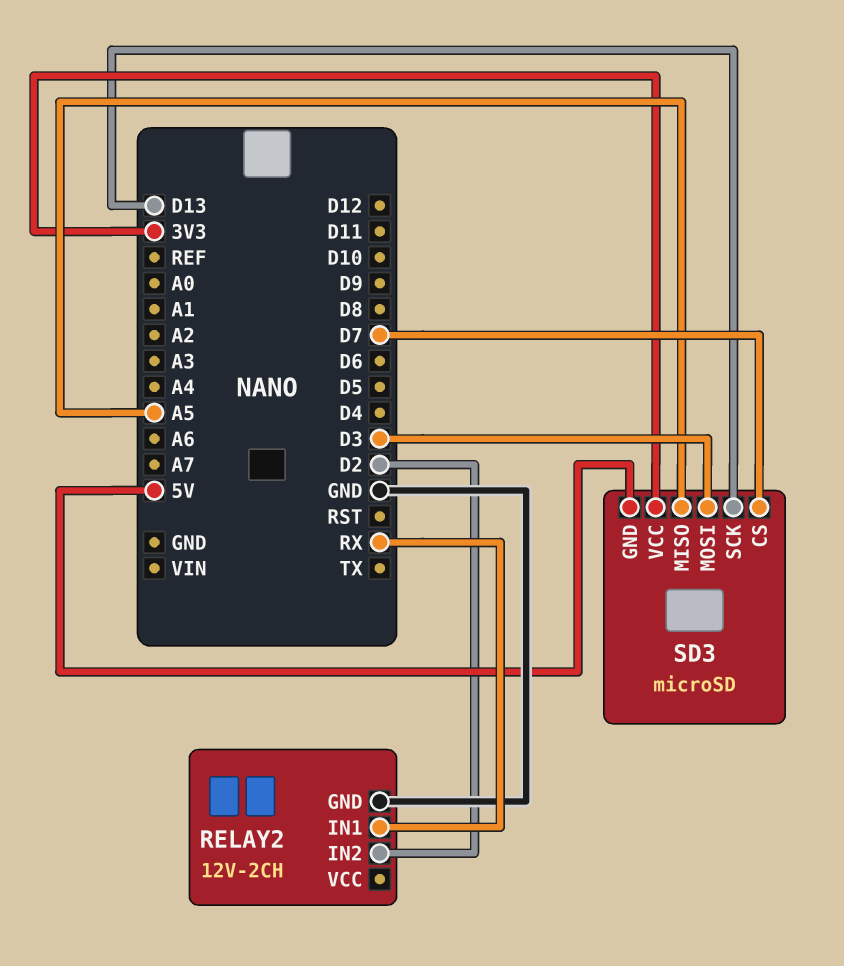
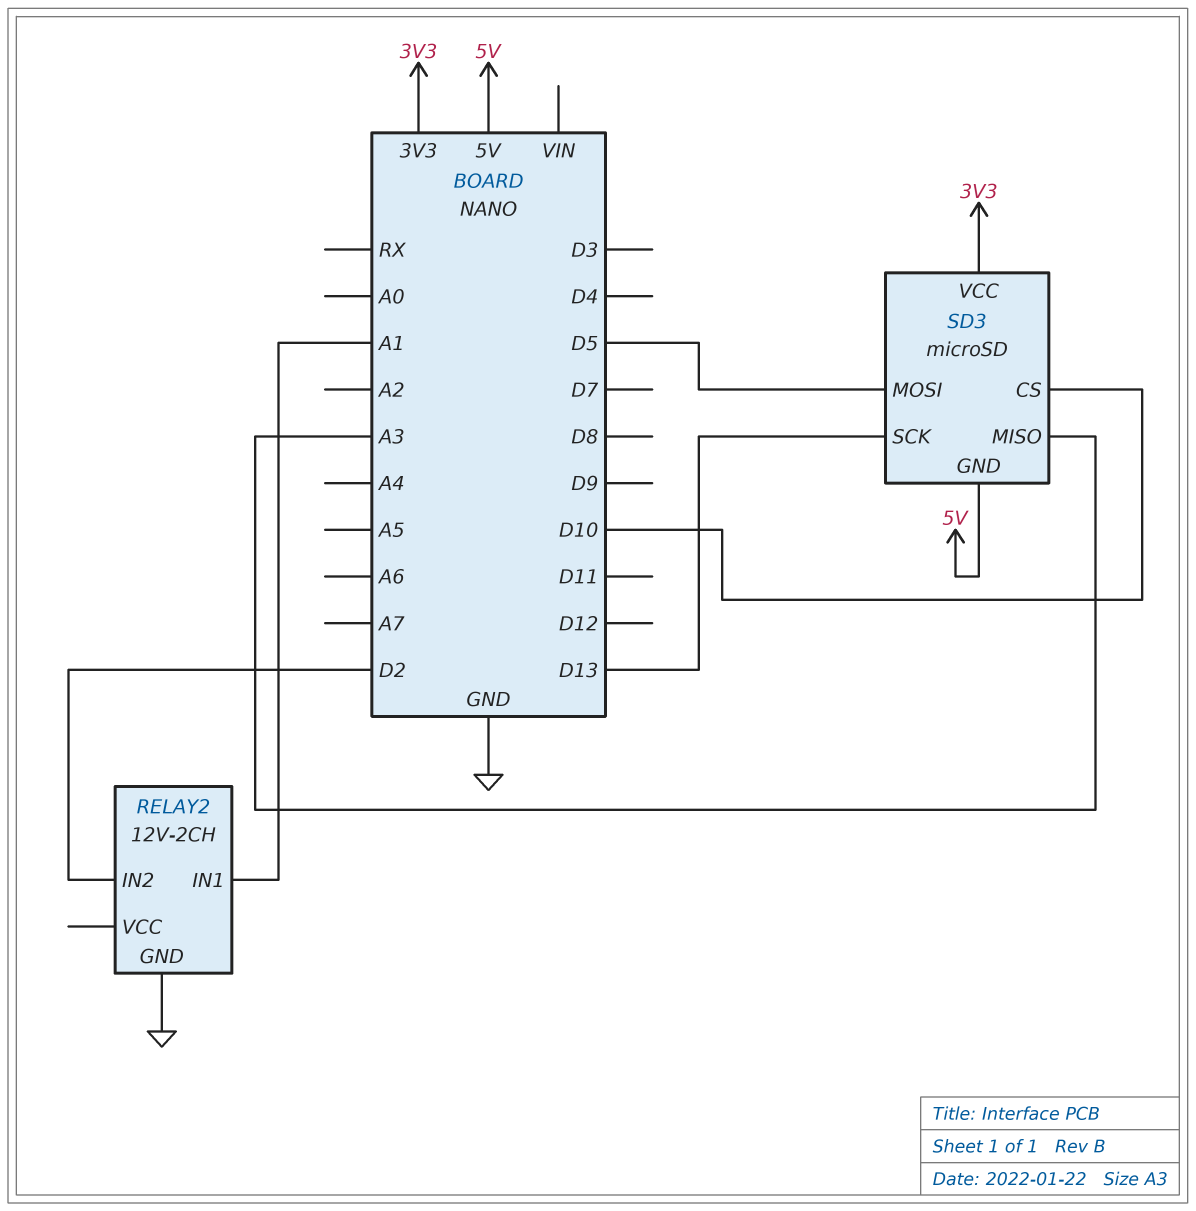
RELAY2 pin IN1: RX -> A1
SD3 pin CS: D7 -> D10
SD3 pin MISO: A5 -> A3
SD3 pin MOSI: D3 -> D5

